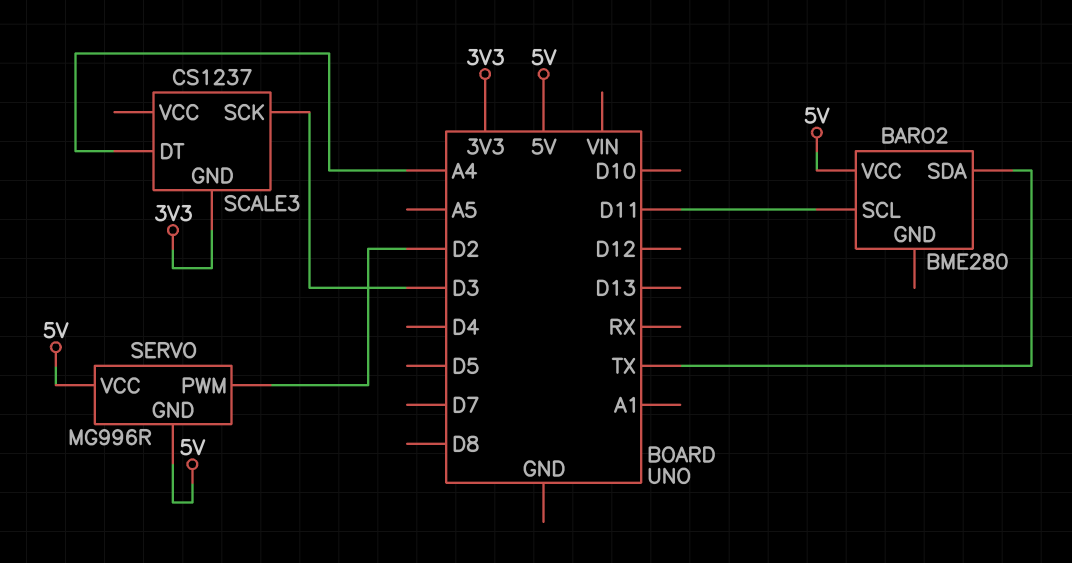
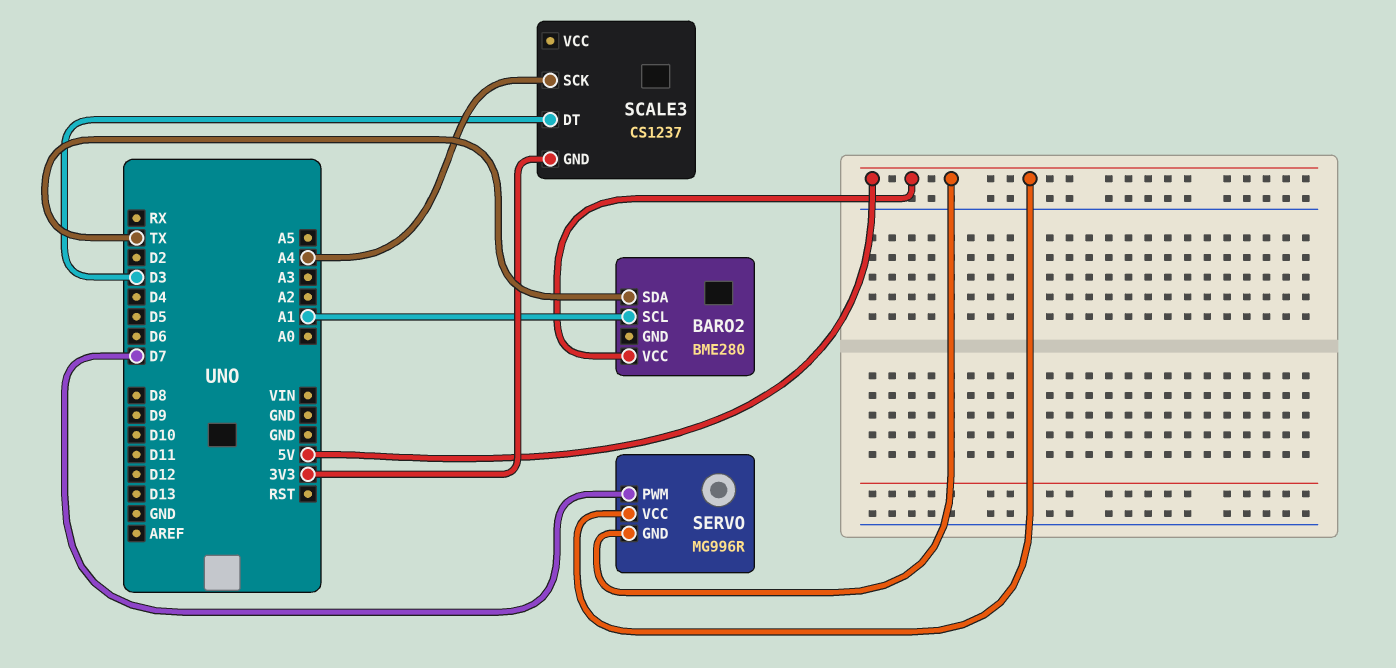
BARO2 pin SCL: D11 -> A1
SCALE3 pin DT: A4 -> D3
SCALE3 pin SCK: D3 -> A4
SERVO pin PWM: D2 -> D7

